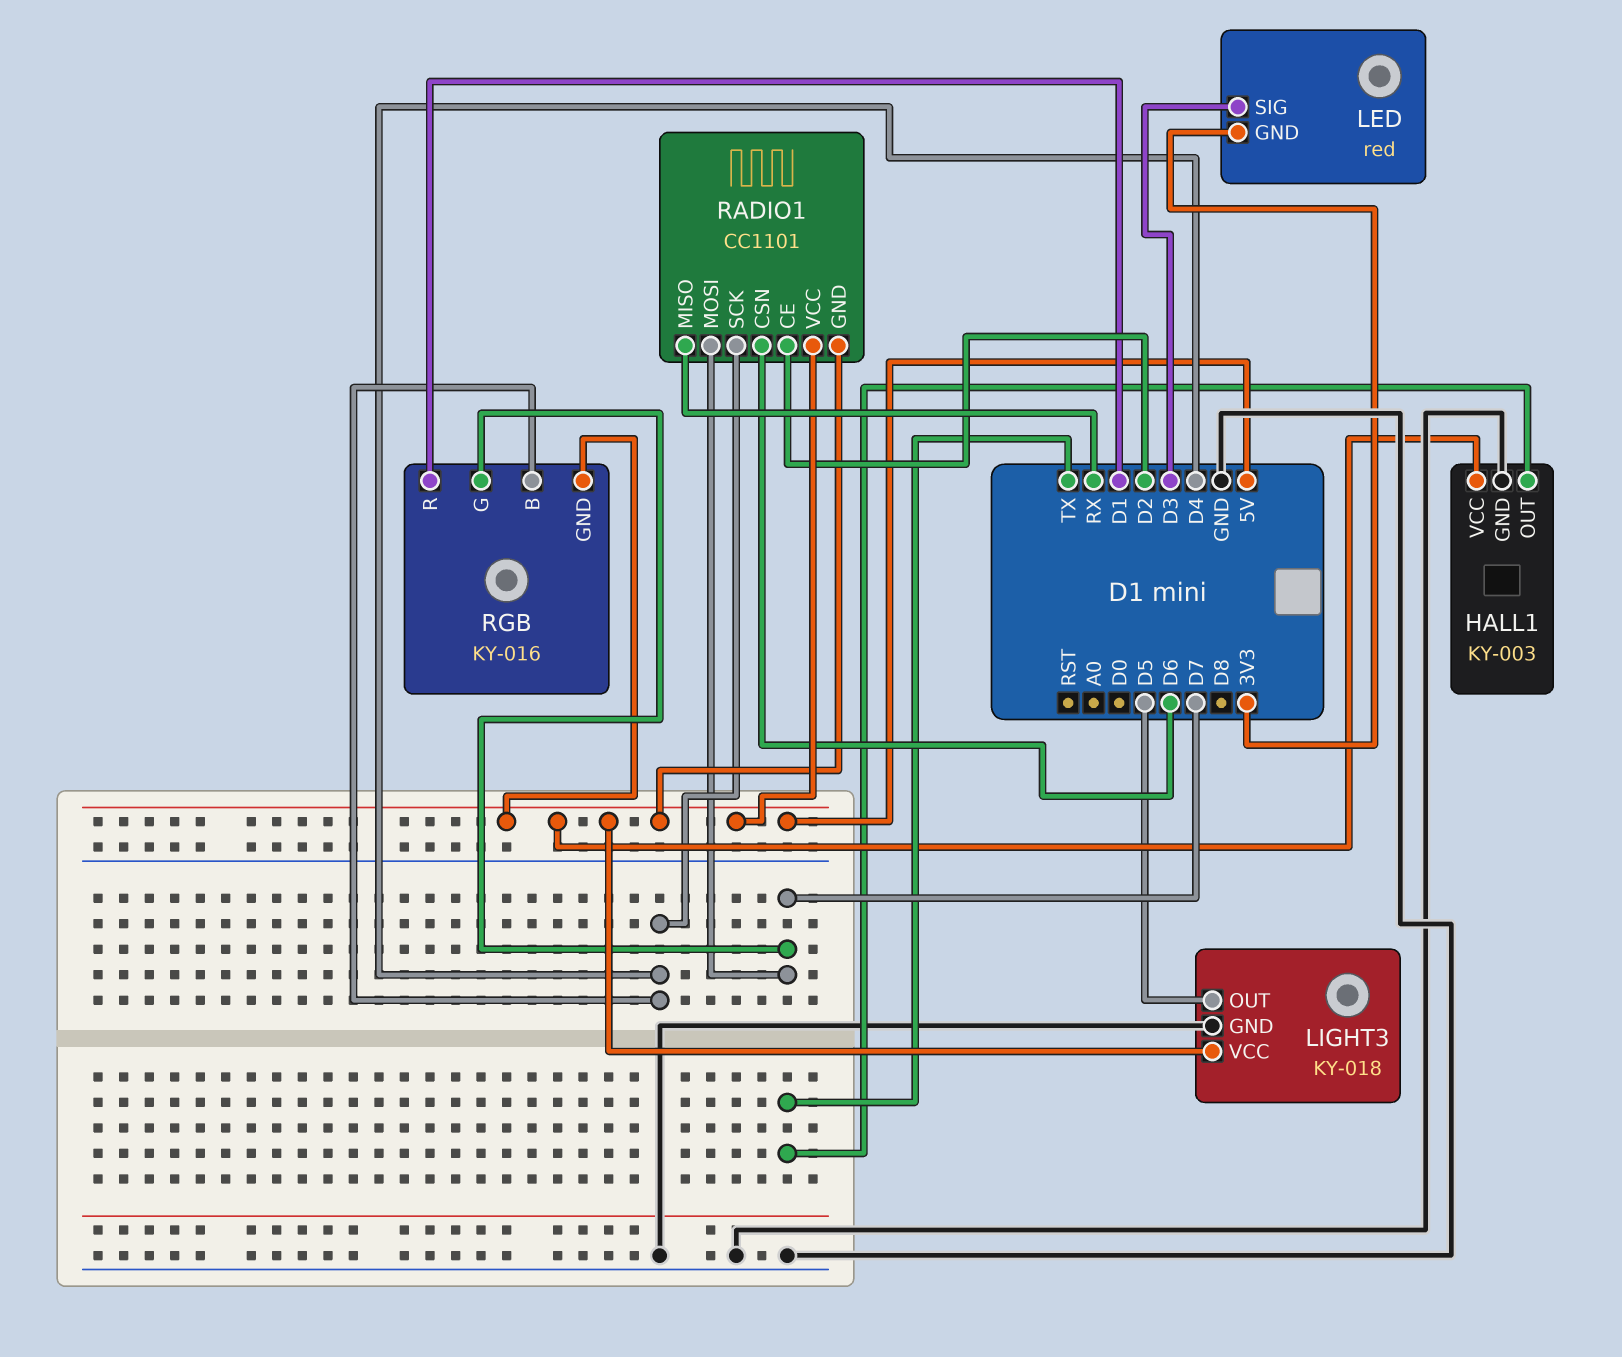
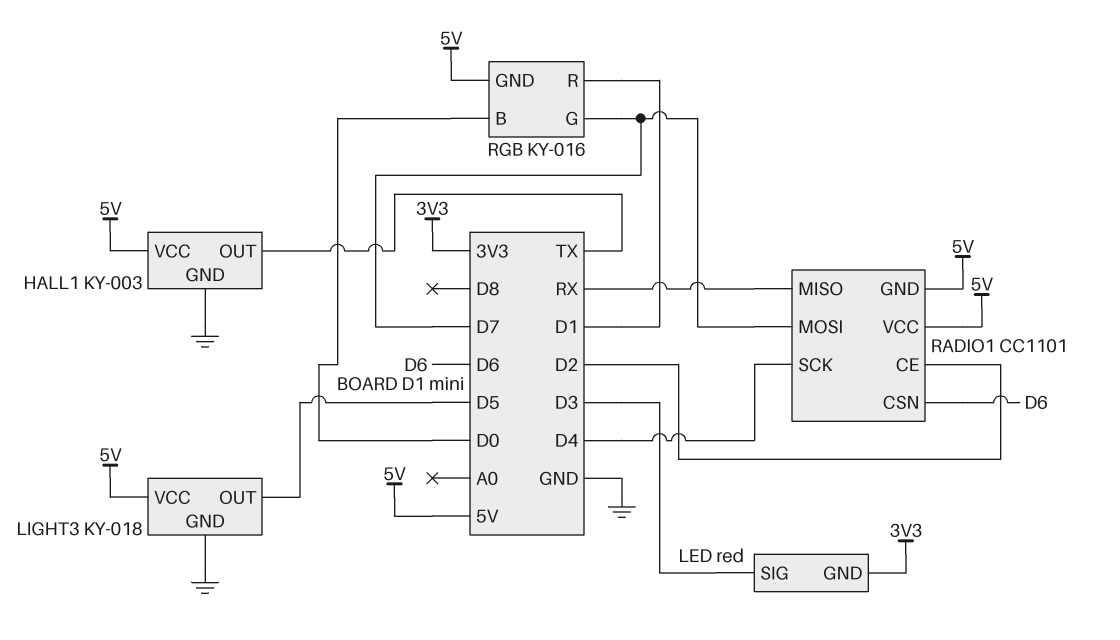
RGB pin B: D4 -> D0

